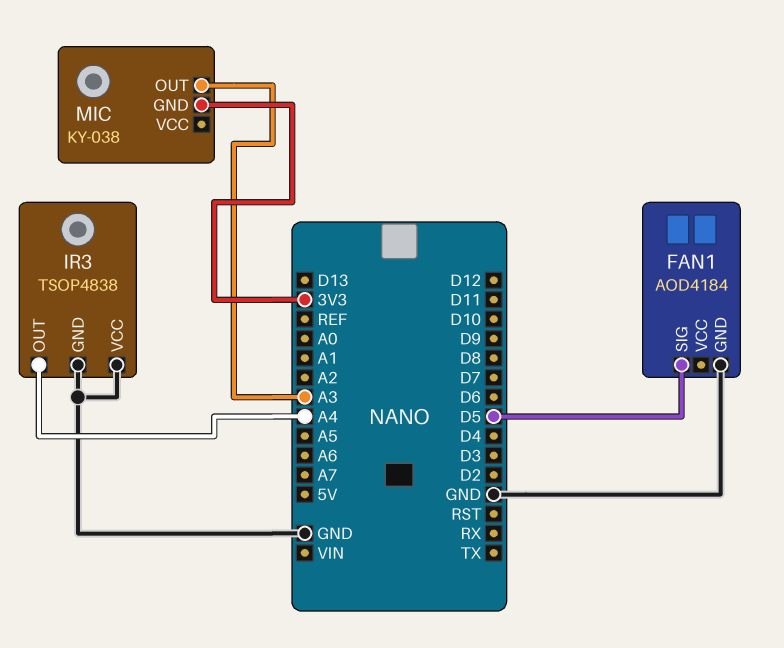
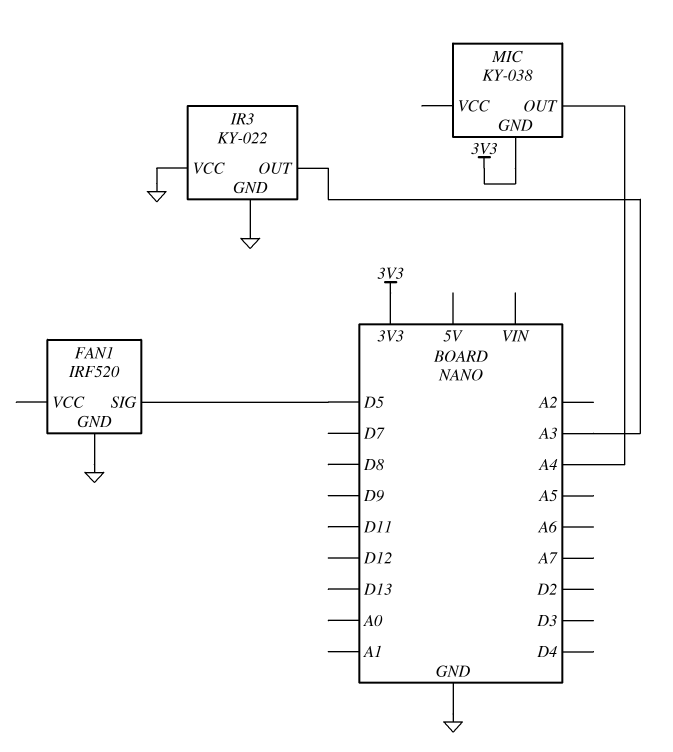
FAN1: AOD4184 -> IRF520
IR3: TSOP4838 -> KY-022
IR3 pin OUT: A4 -> A3
MIC pin OUT: A3 -> A4

